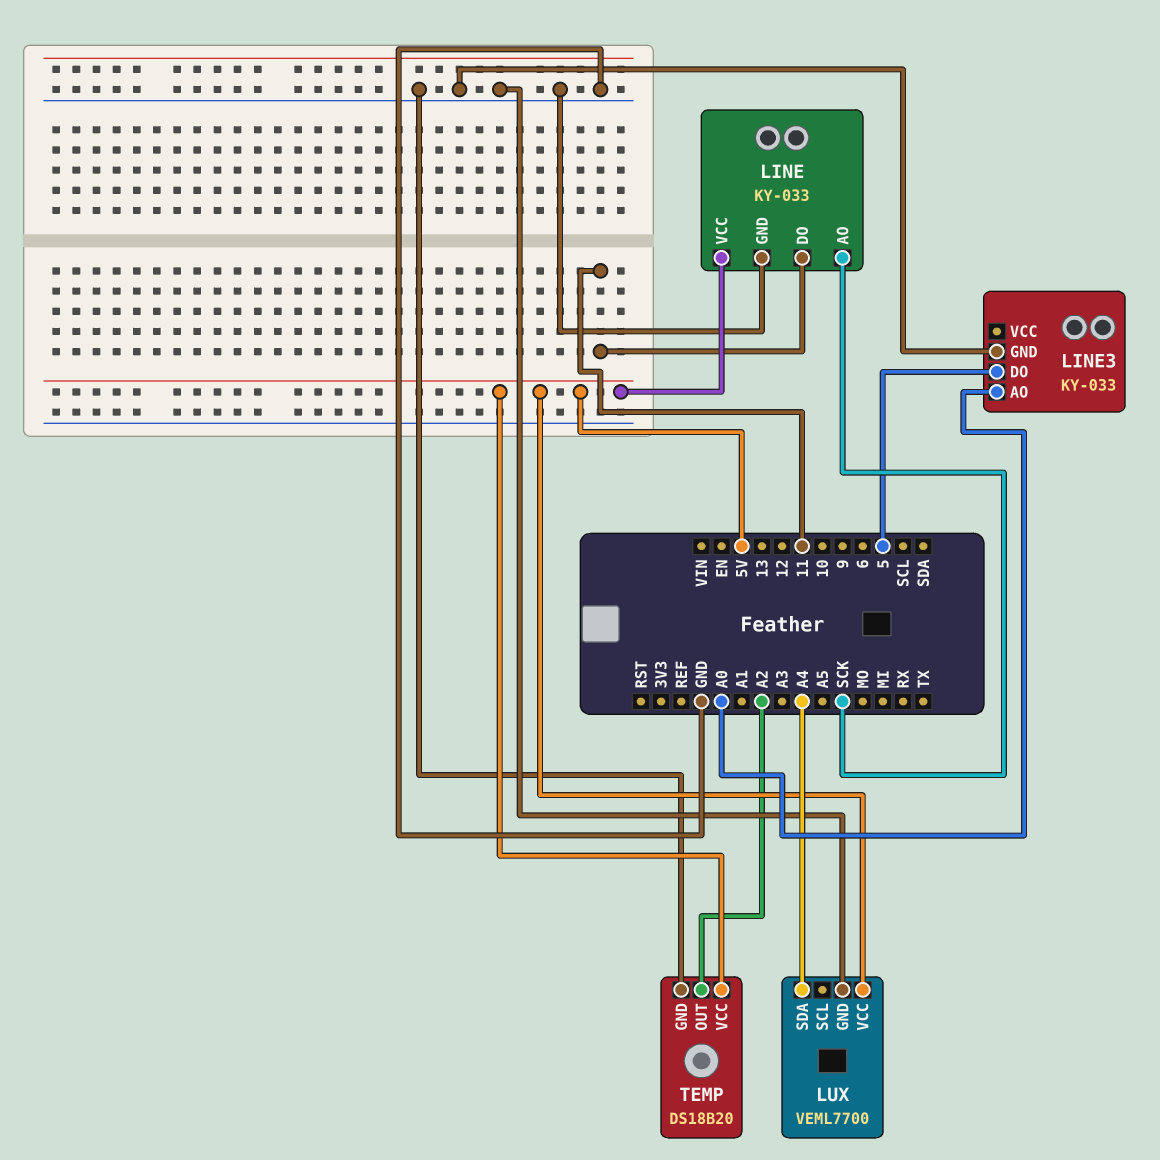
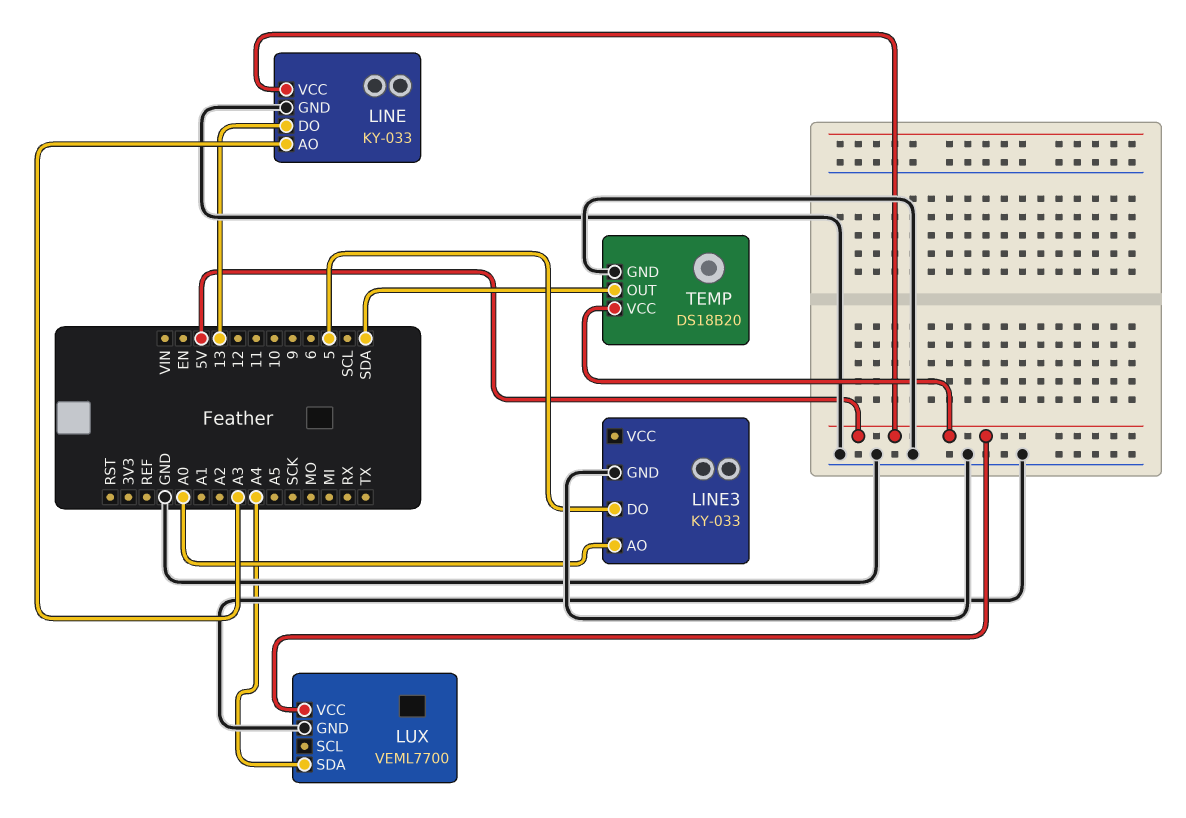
LINE pin AO: SCK -> A3
LINE pin DO: 11 -> 13
TEMP pin OUT: A2 -> SDA

